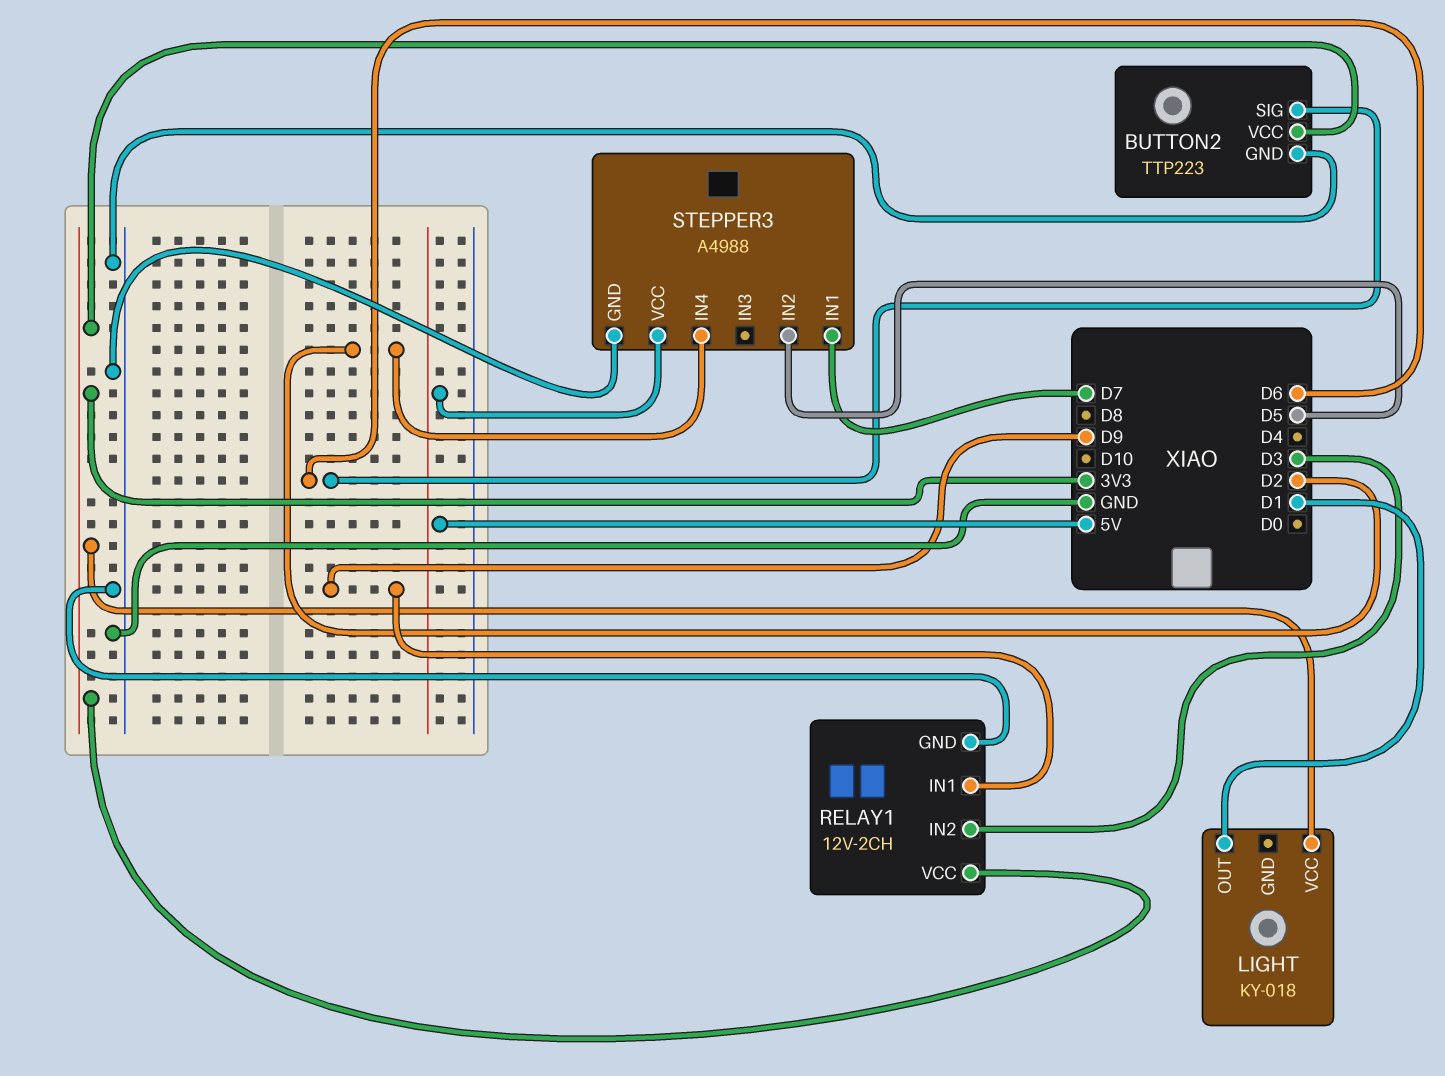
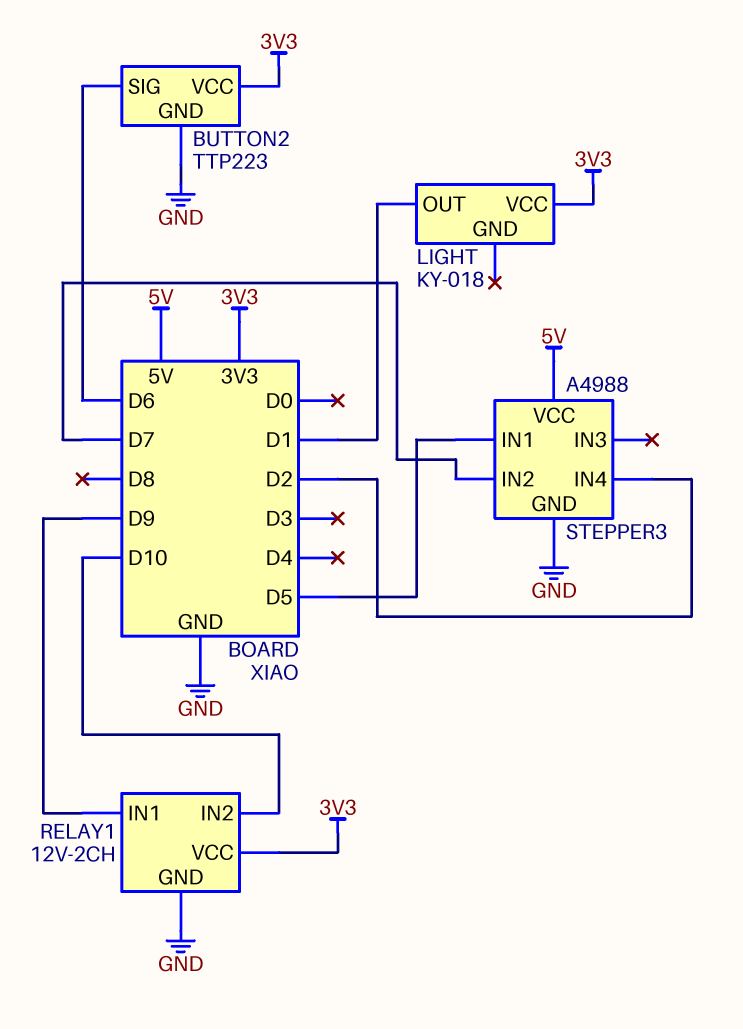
RELAY1 pin IN2: D3 -> D10
STEPPER3 pin IN1: D7 -> D5
STEPPER3 pin IN2: D5 -> D7

